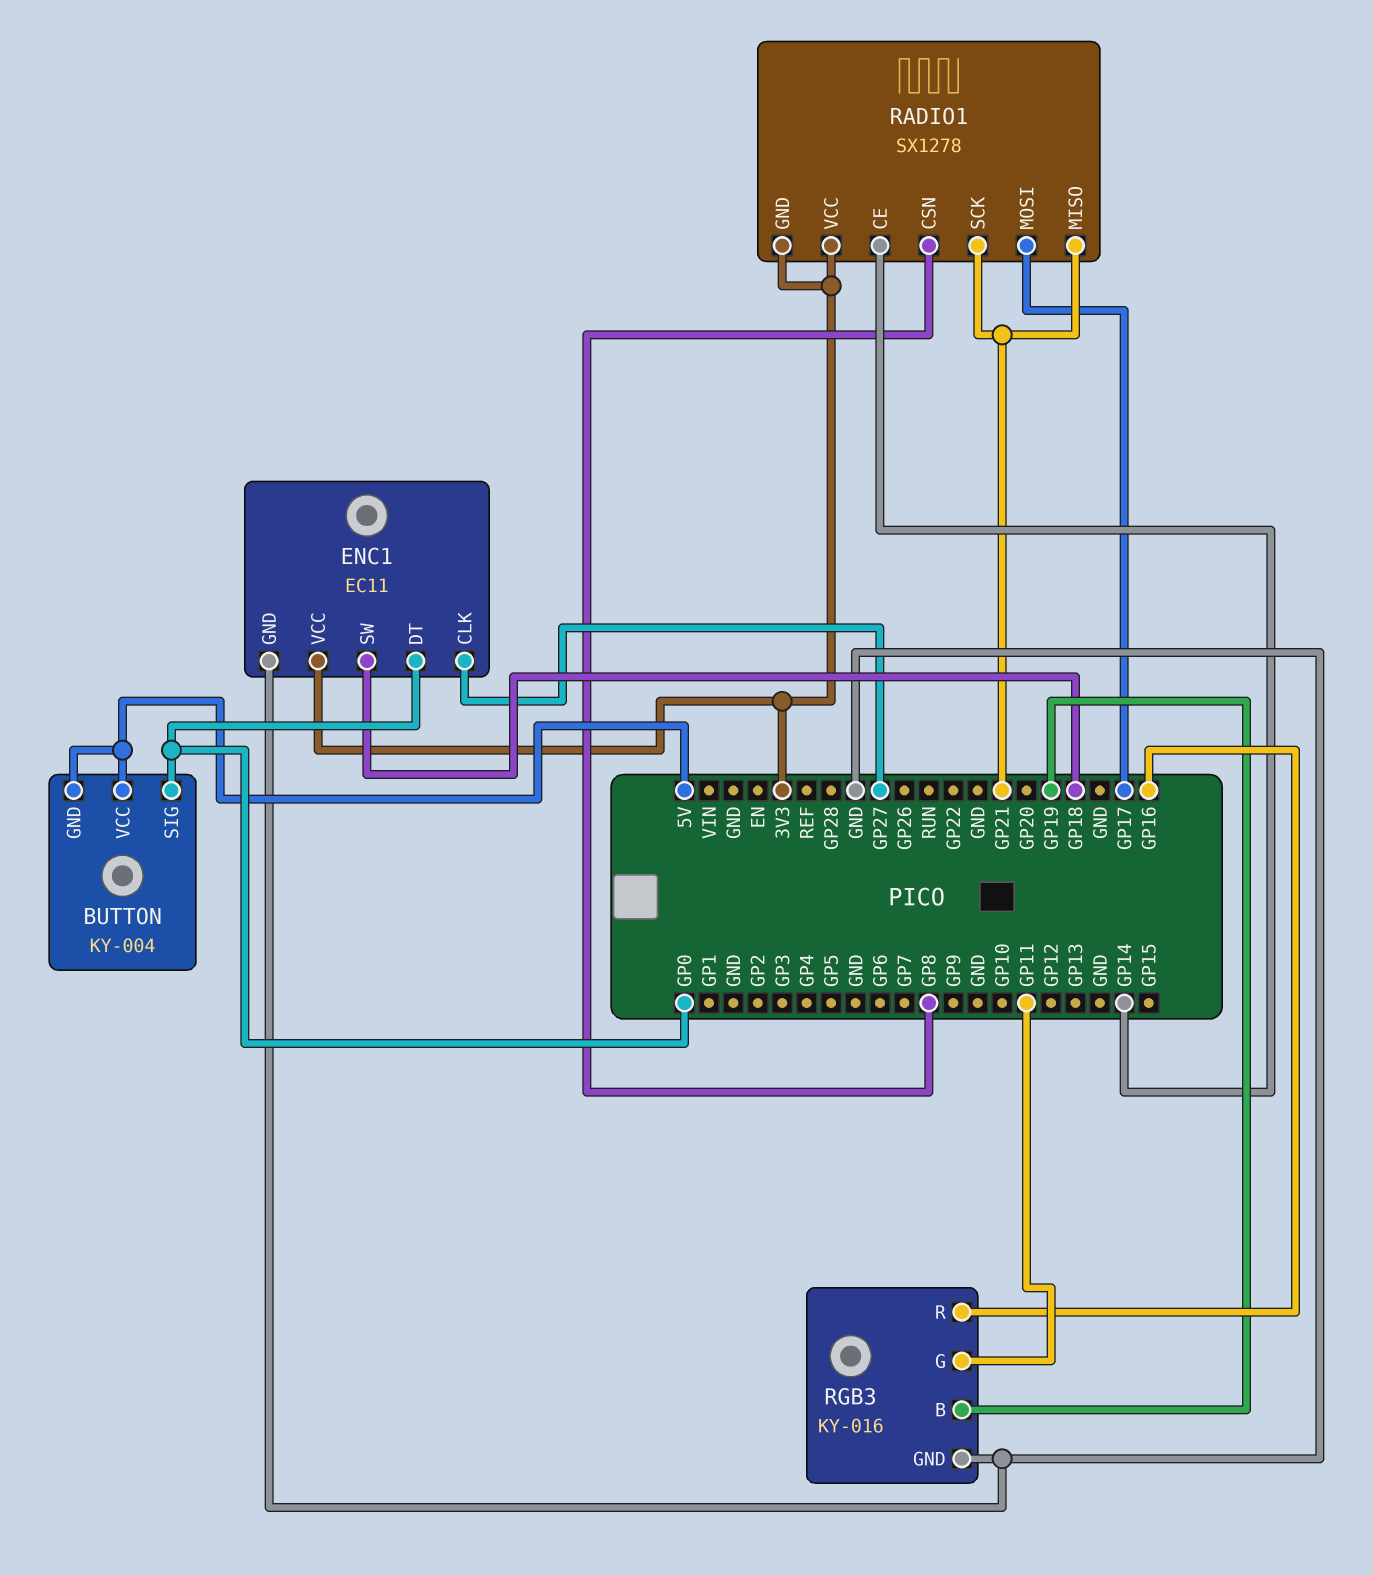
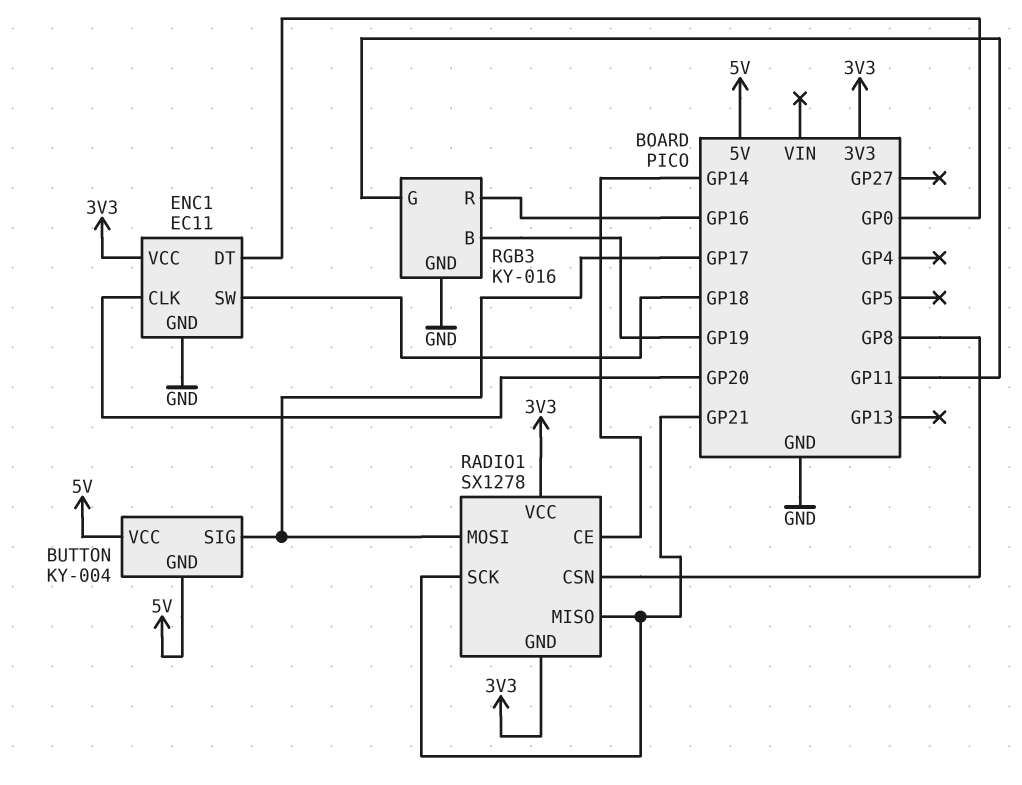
BUTTON pin SIG: GP0 -> GP17
ENC1 pin CLK: GP27 -> GP20

